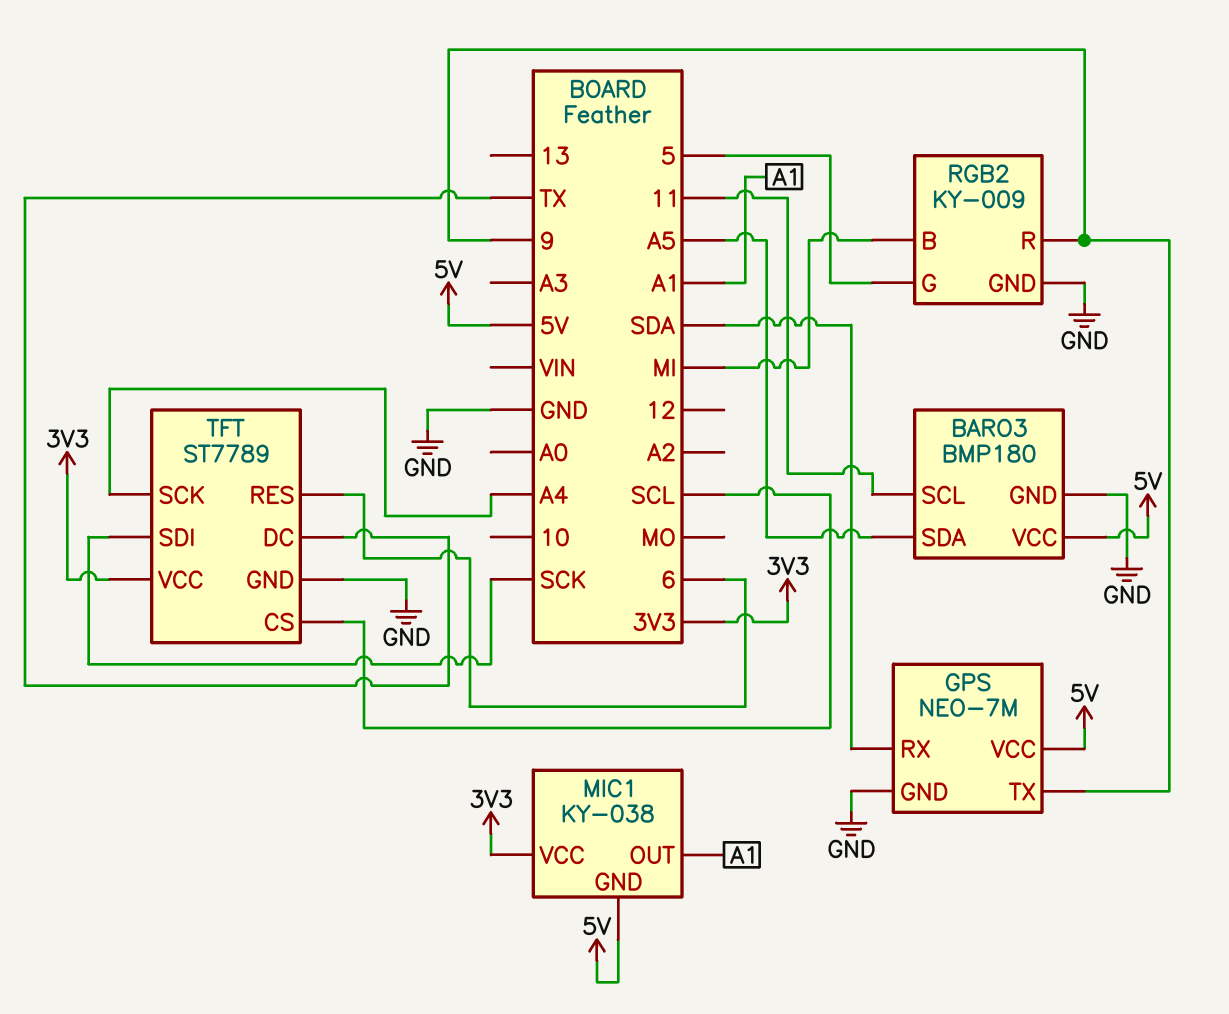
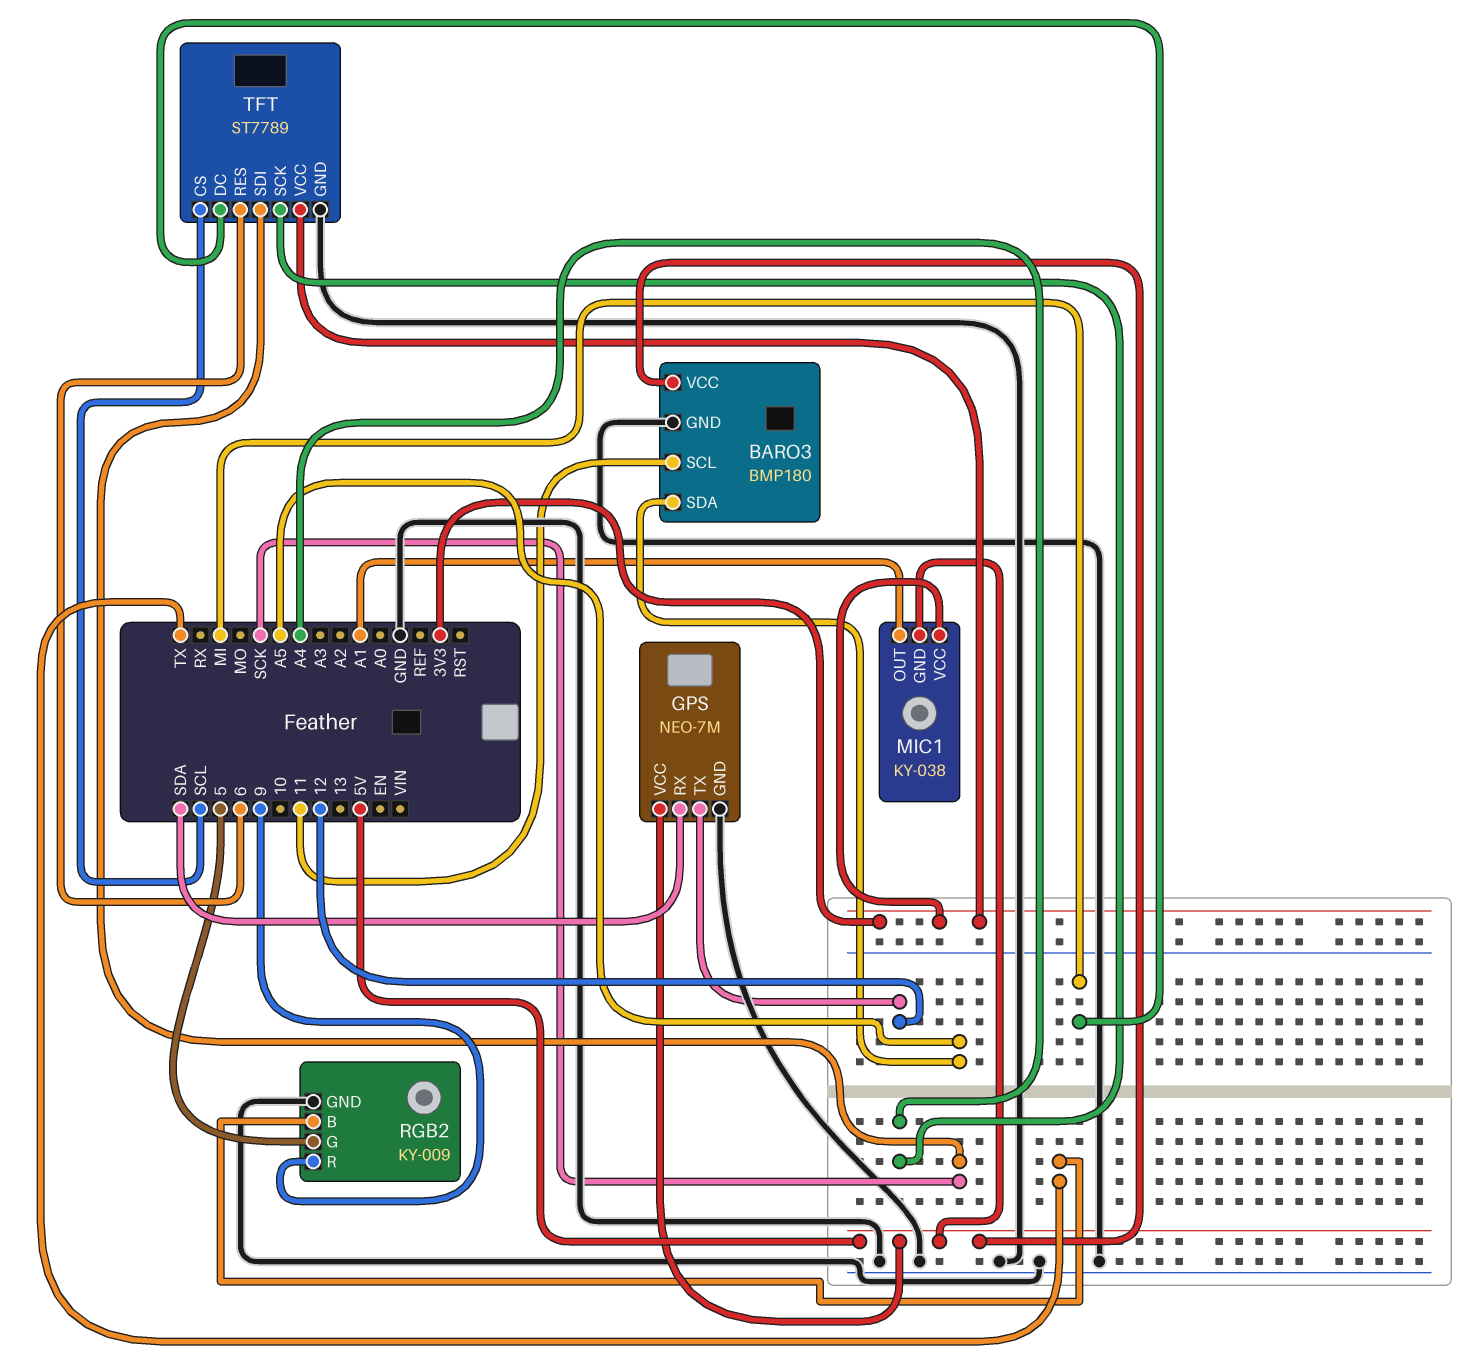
GPS pin TX: 9 -> 12
RGB2 pin B: MI -> TX
TFT pin DC: TX -> MI

